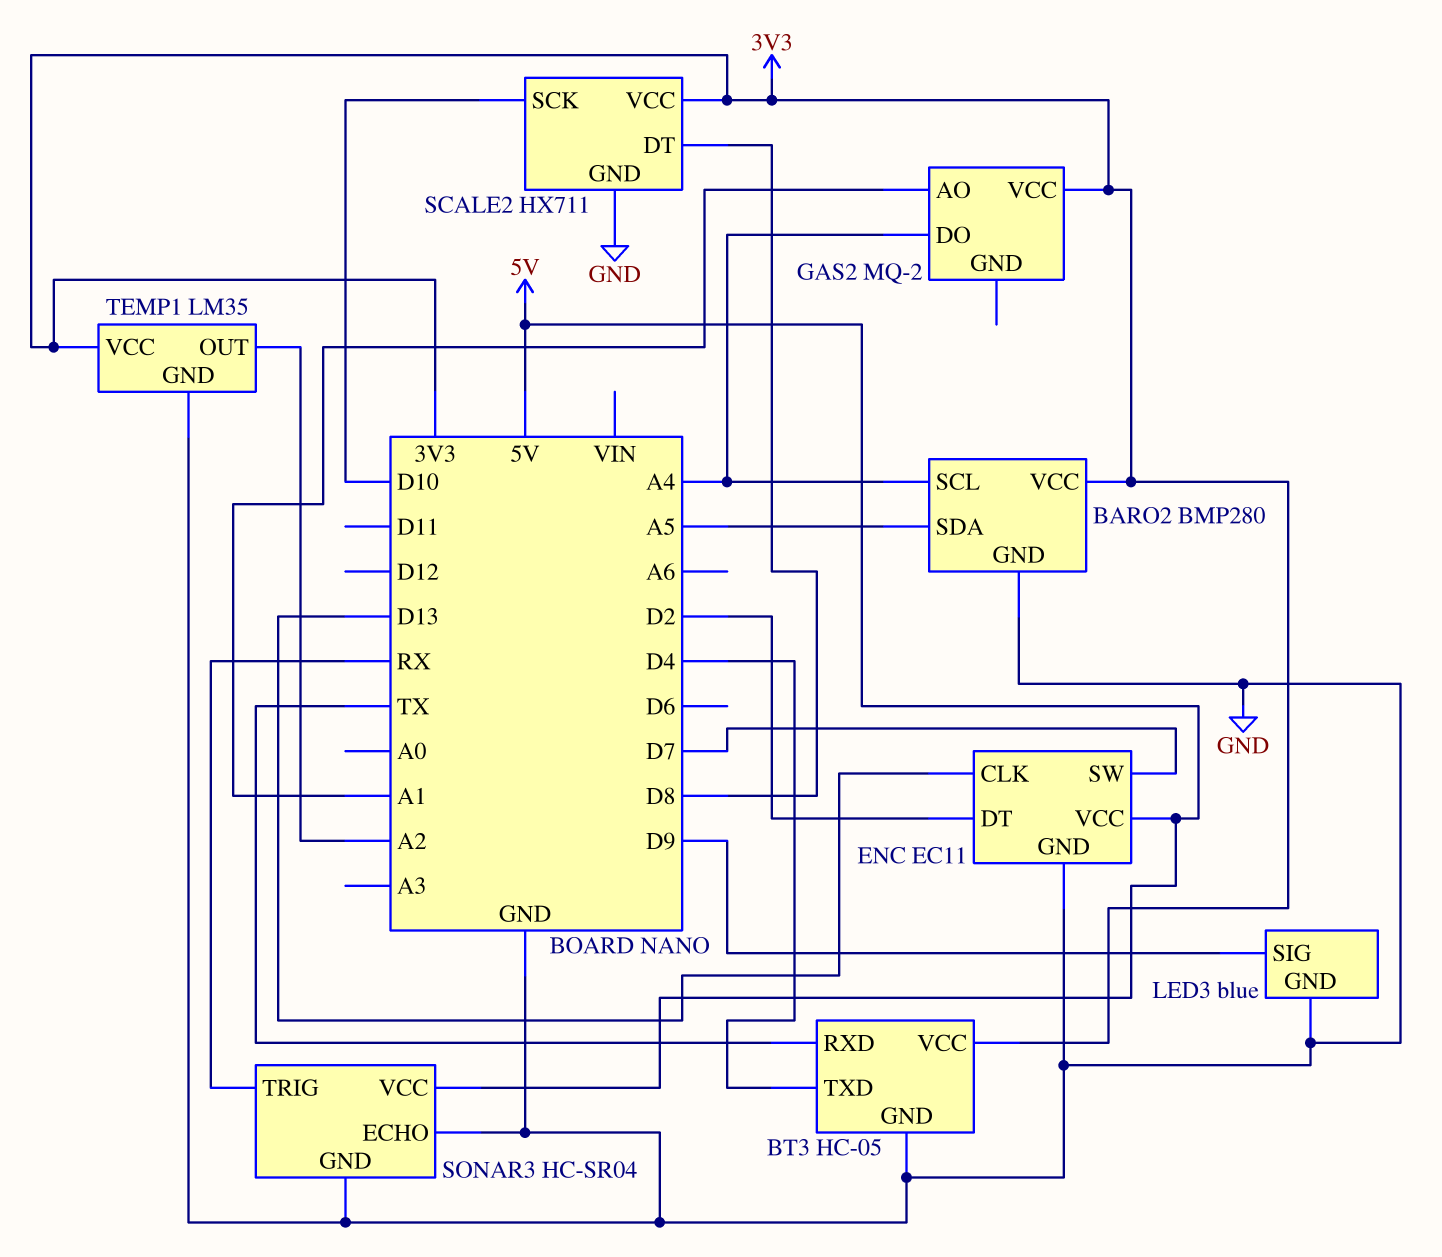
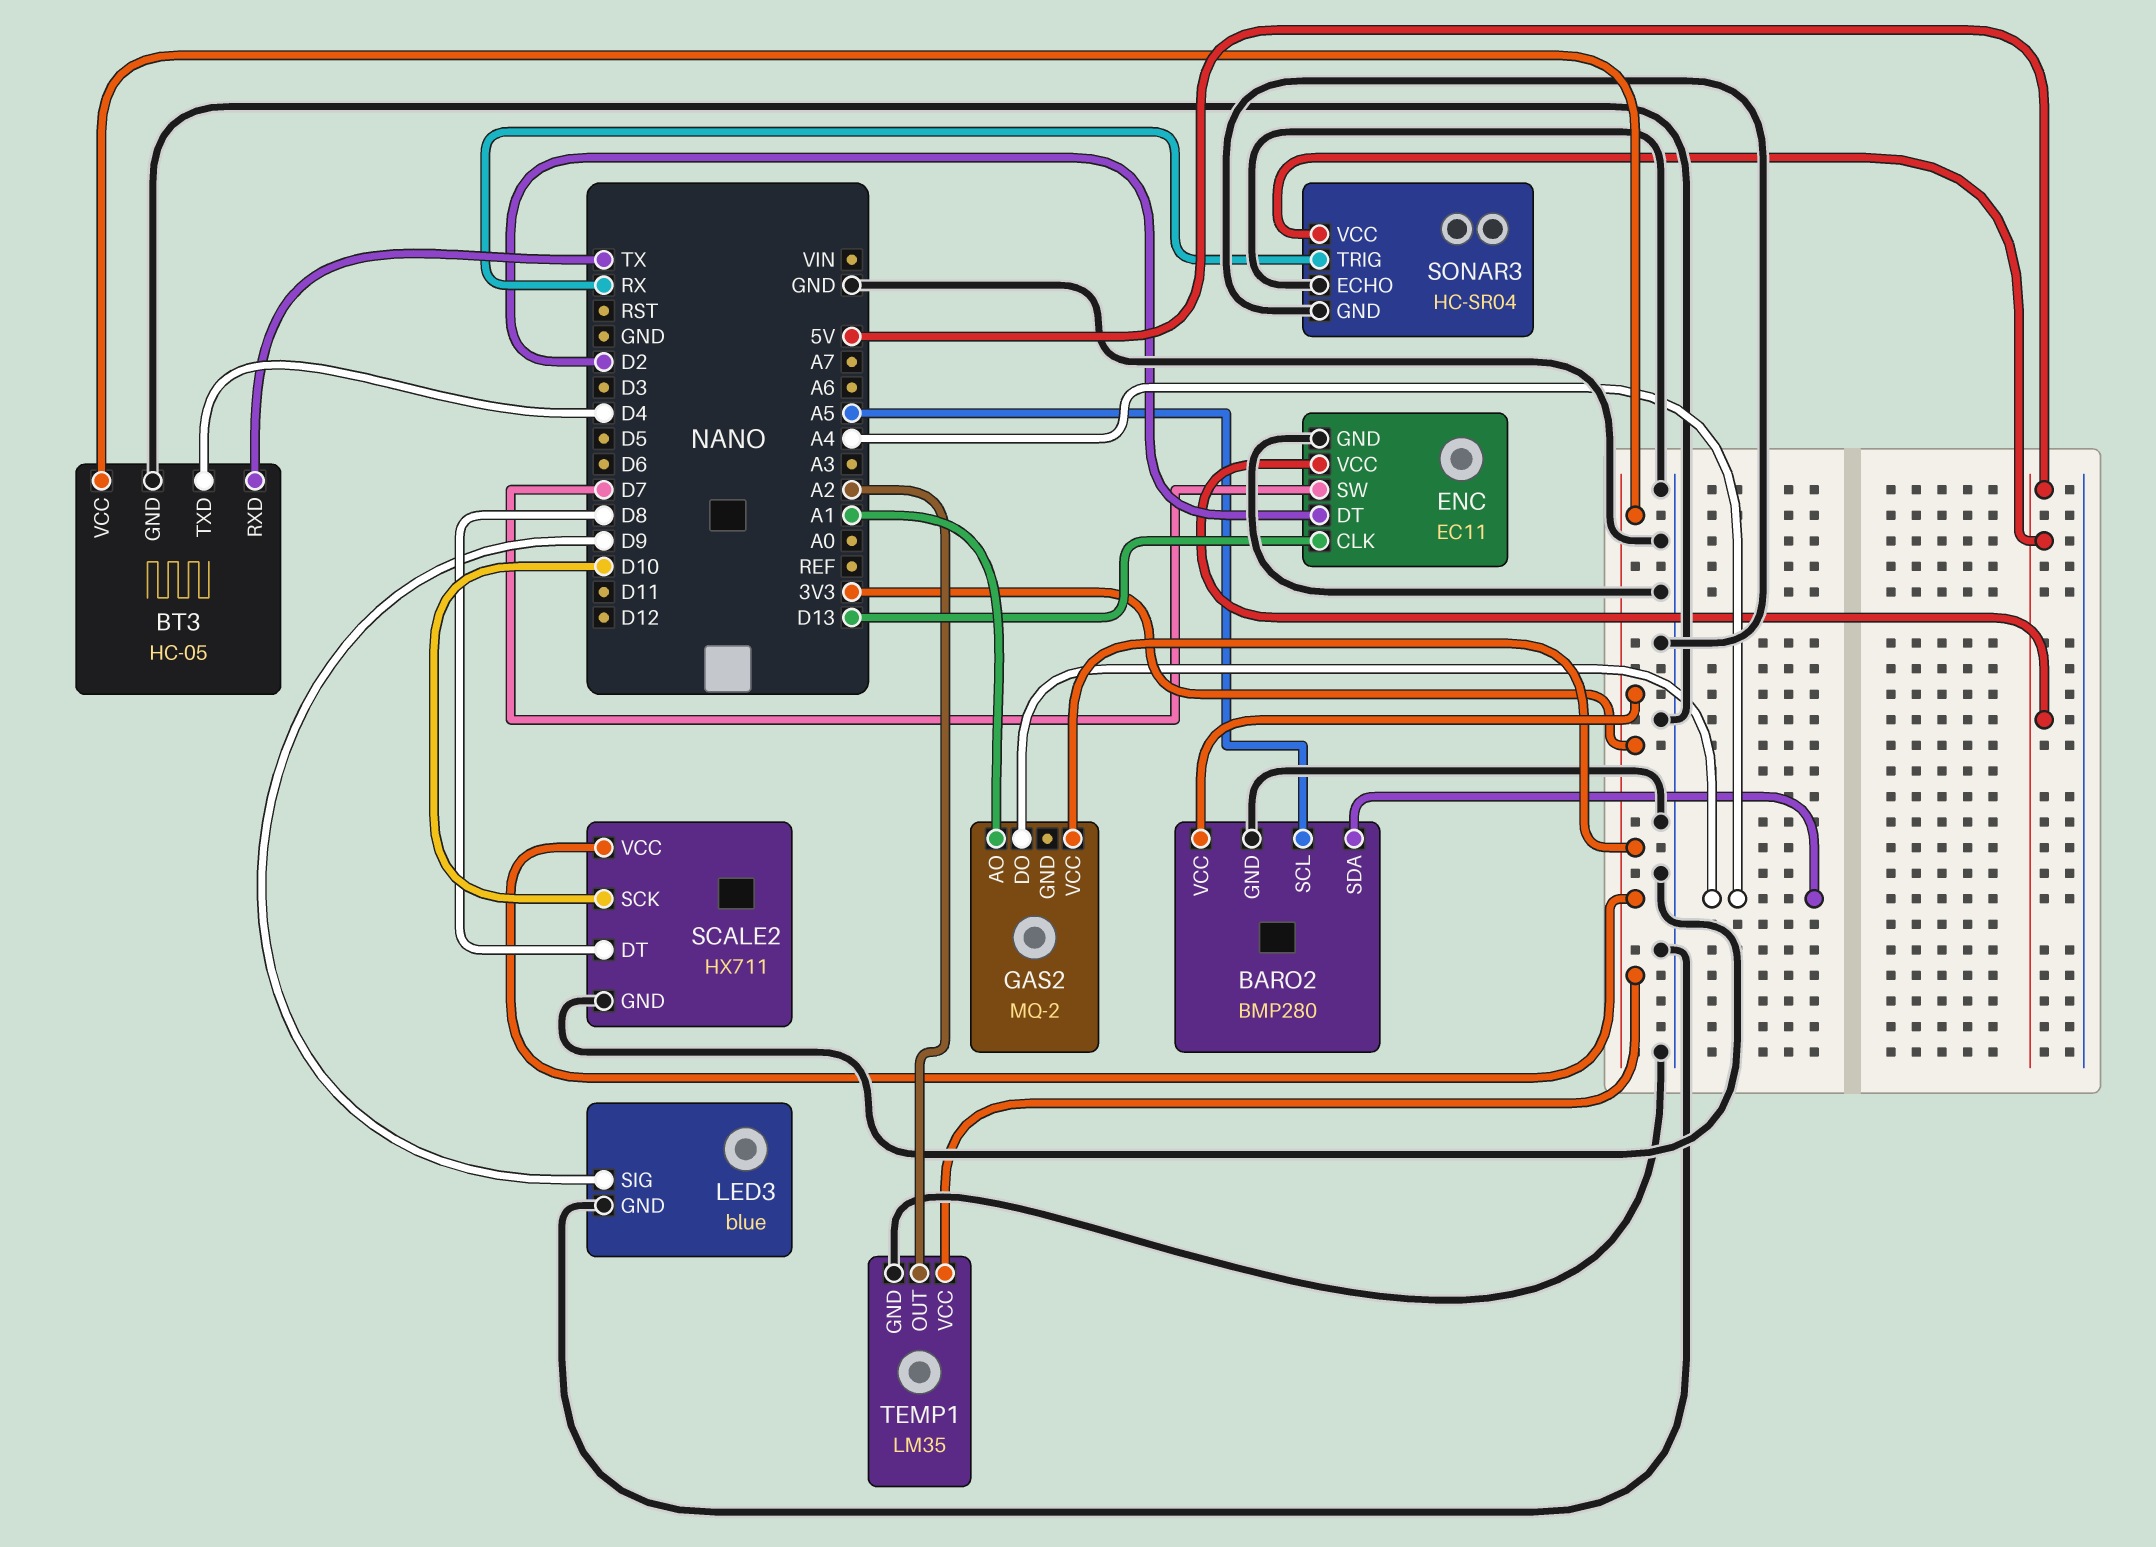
BARO2 pin SCL: A4 -> A5
BARO2 pin SDA: A5 -> A4

